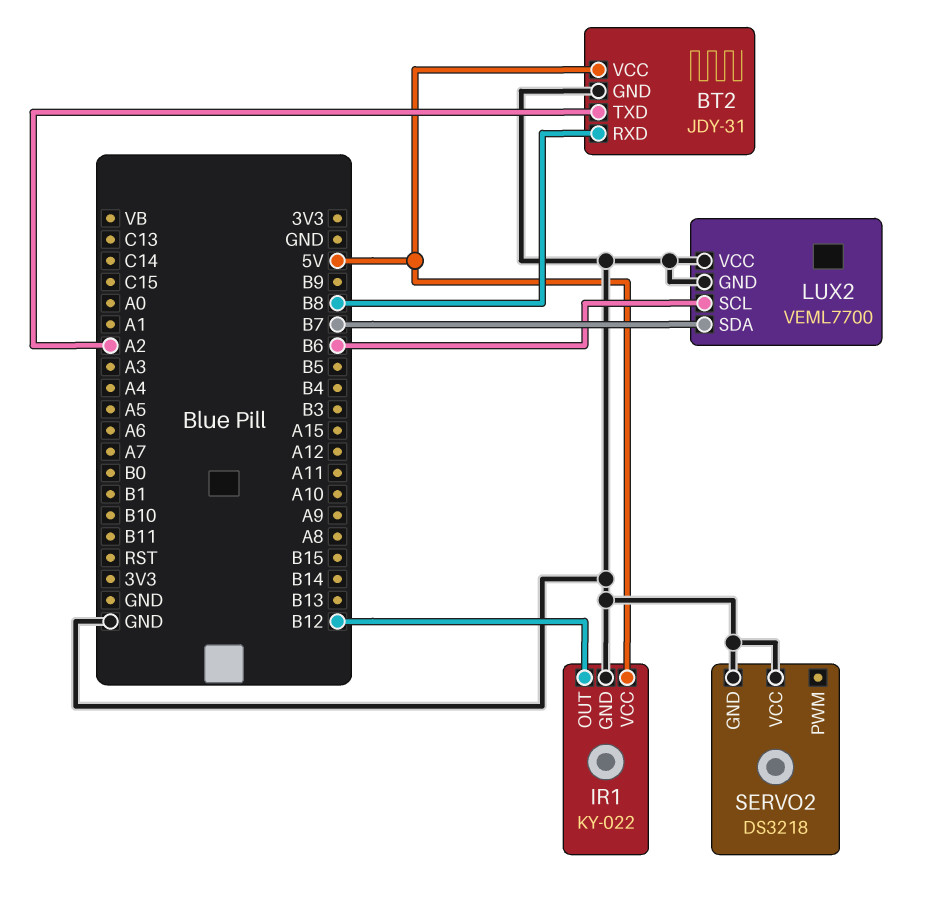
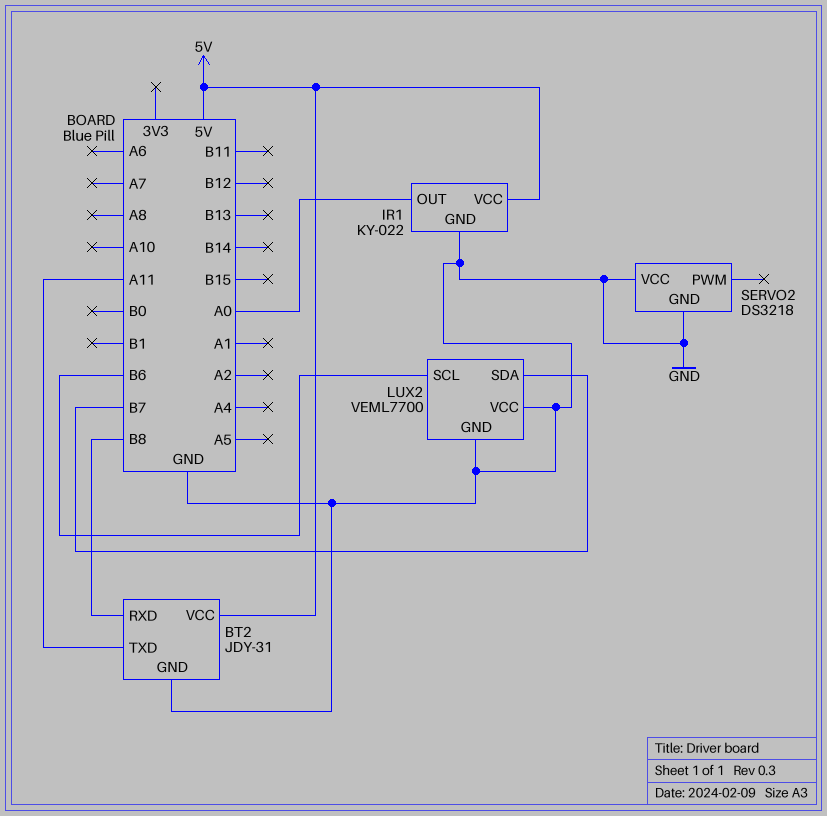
BT2 pin TXD: A2 -> A11
IR1 pin OUT: B12 -> A0

